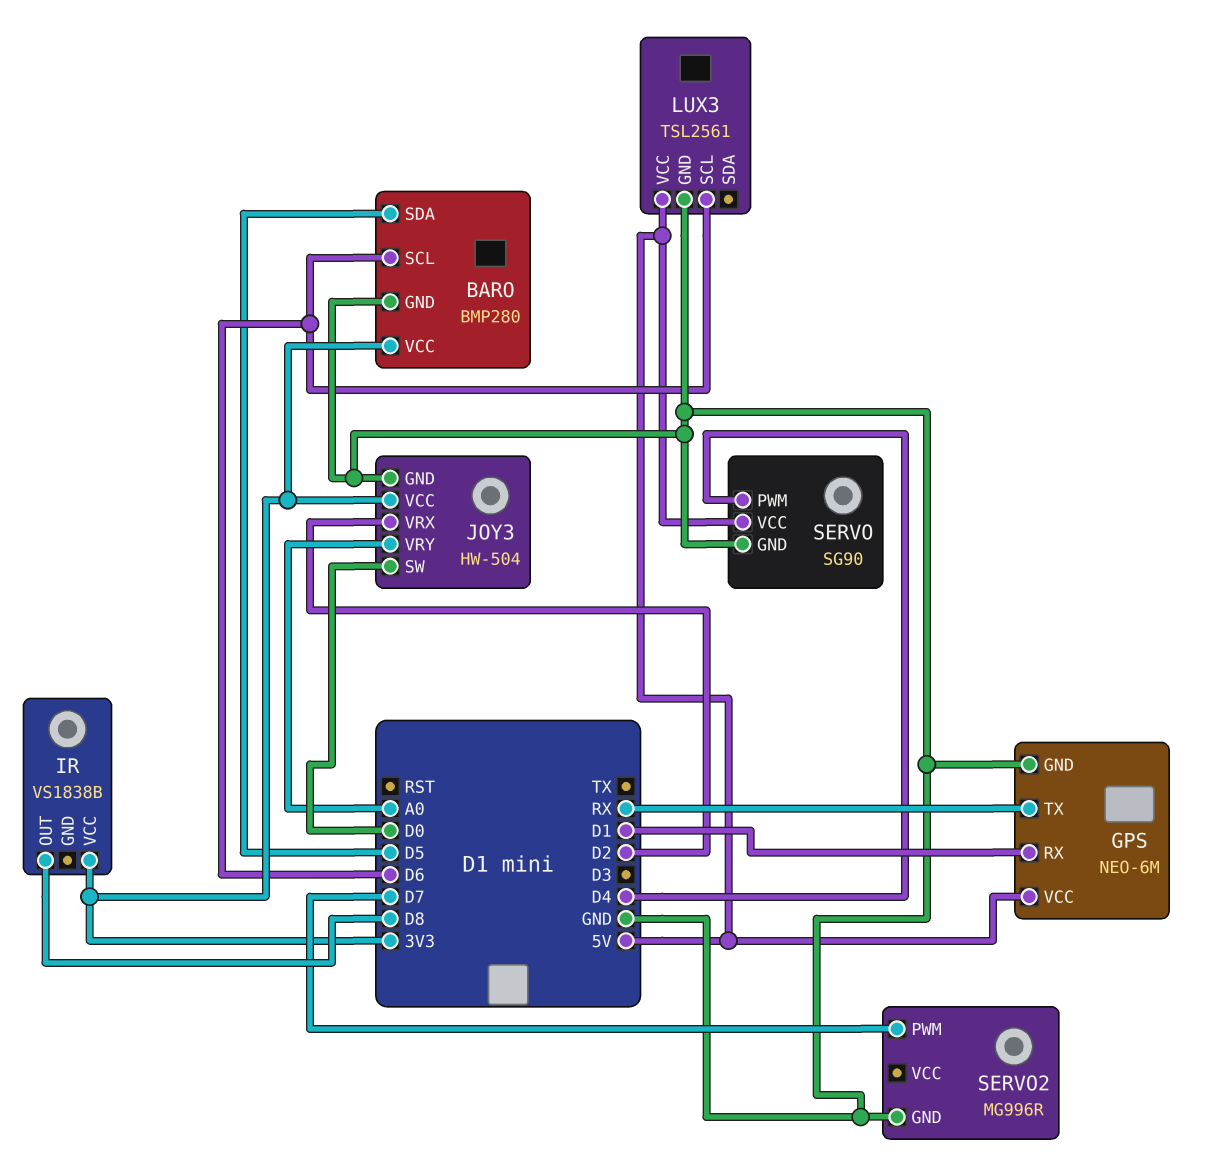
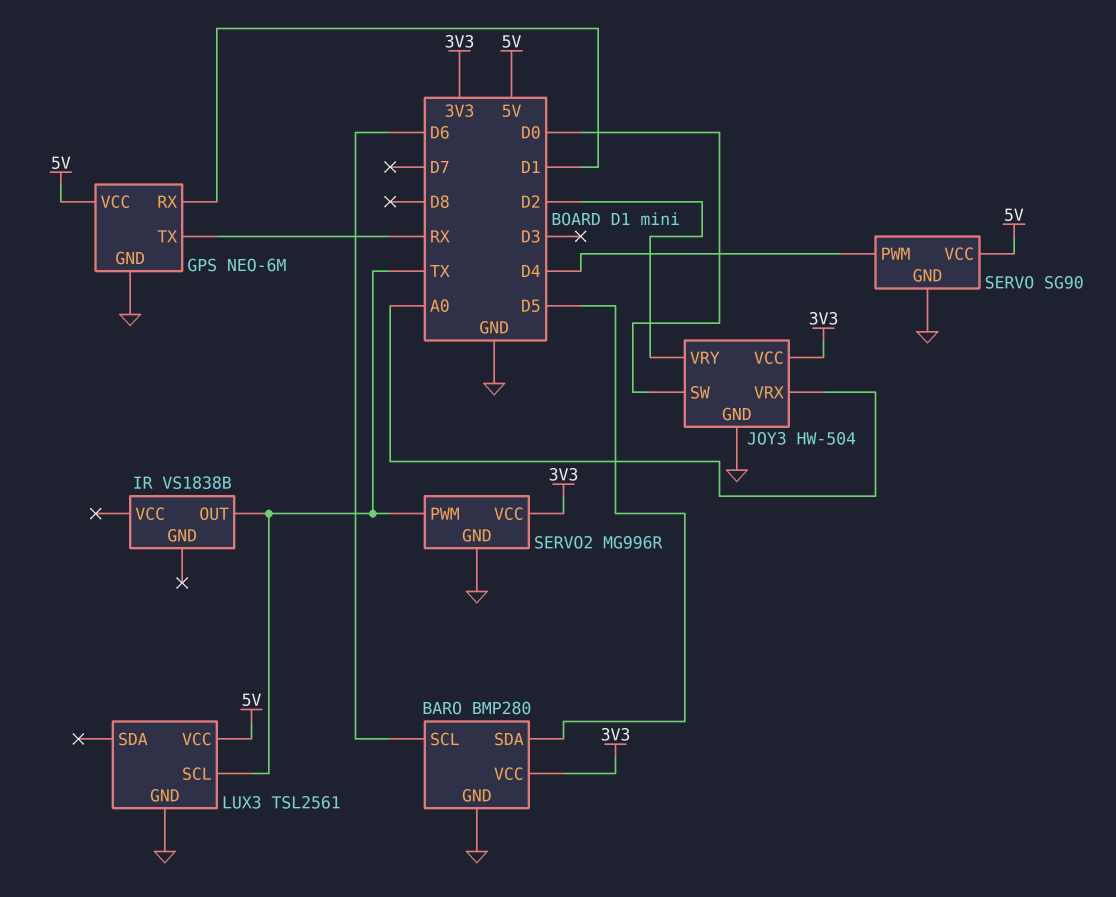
IR pin OUT: D8 -> TX
IR pin VCC: 3V3 -> none
JOY3 pin VRX: D2 -> A0
JOY3 pin VRY: A0 -> D2
LUX3 pin SCL: D6 -> TX
SERVO2 pin PWM: D7 -> TX
SERVO2 pin VCC: none -> 3V3

